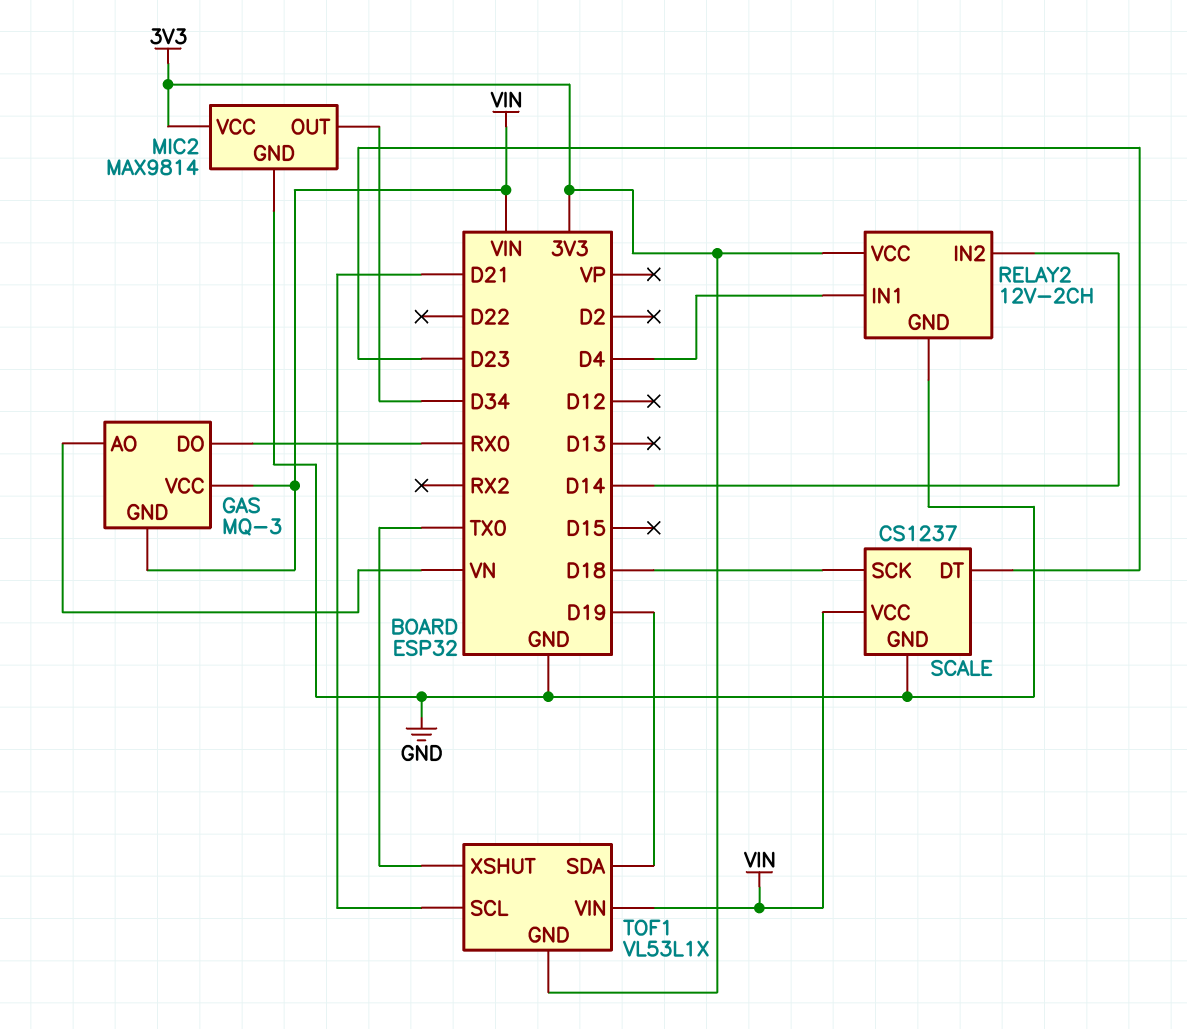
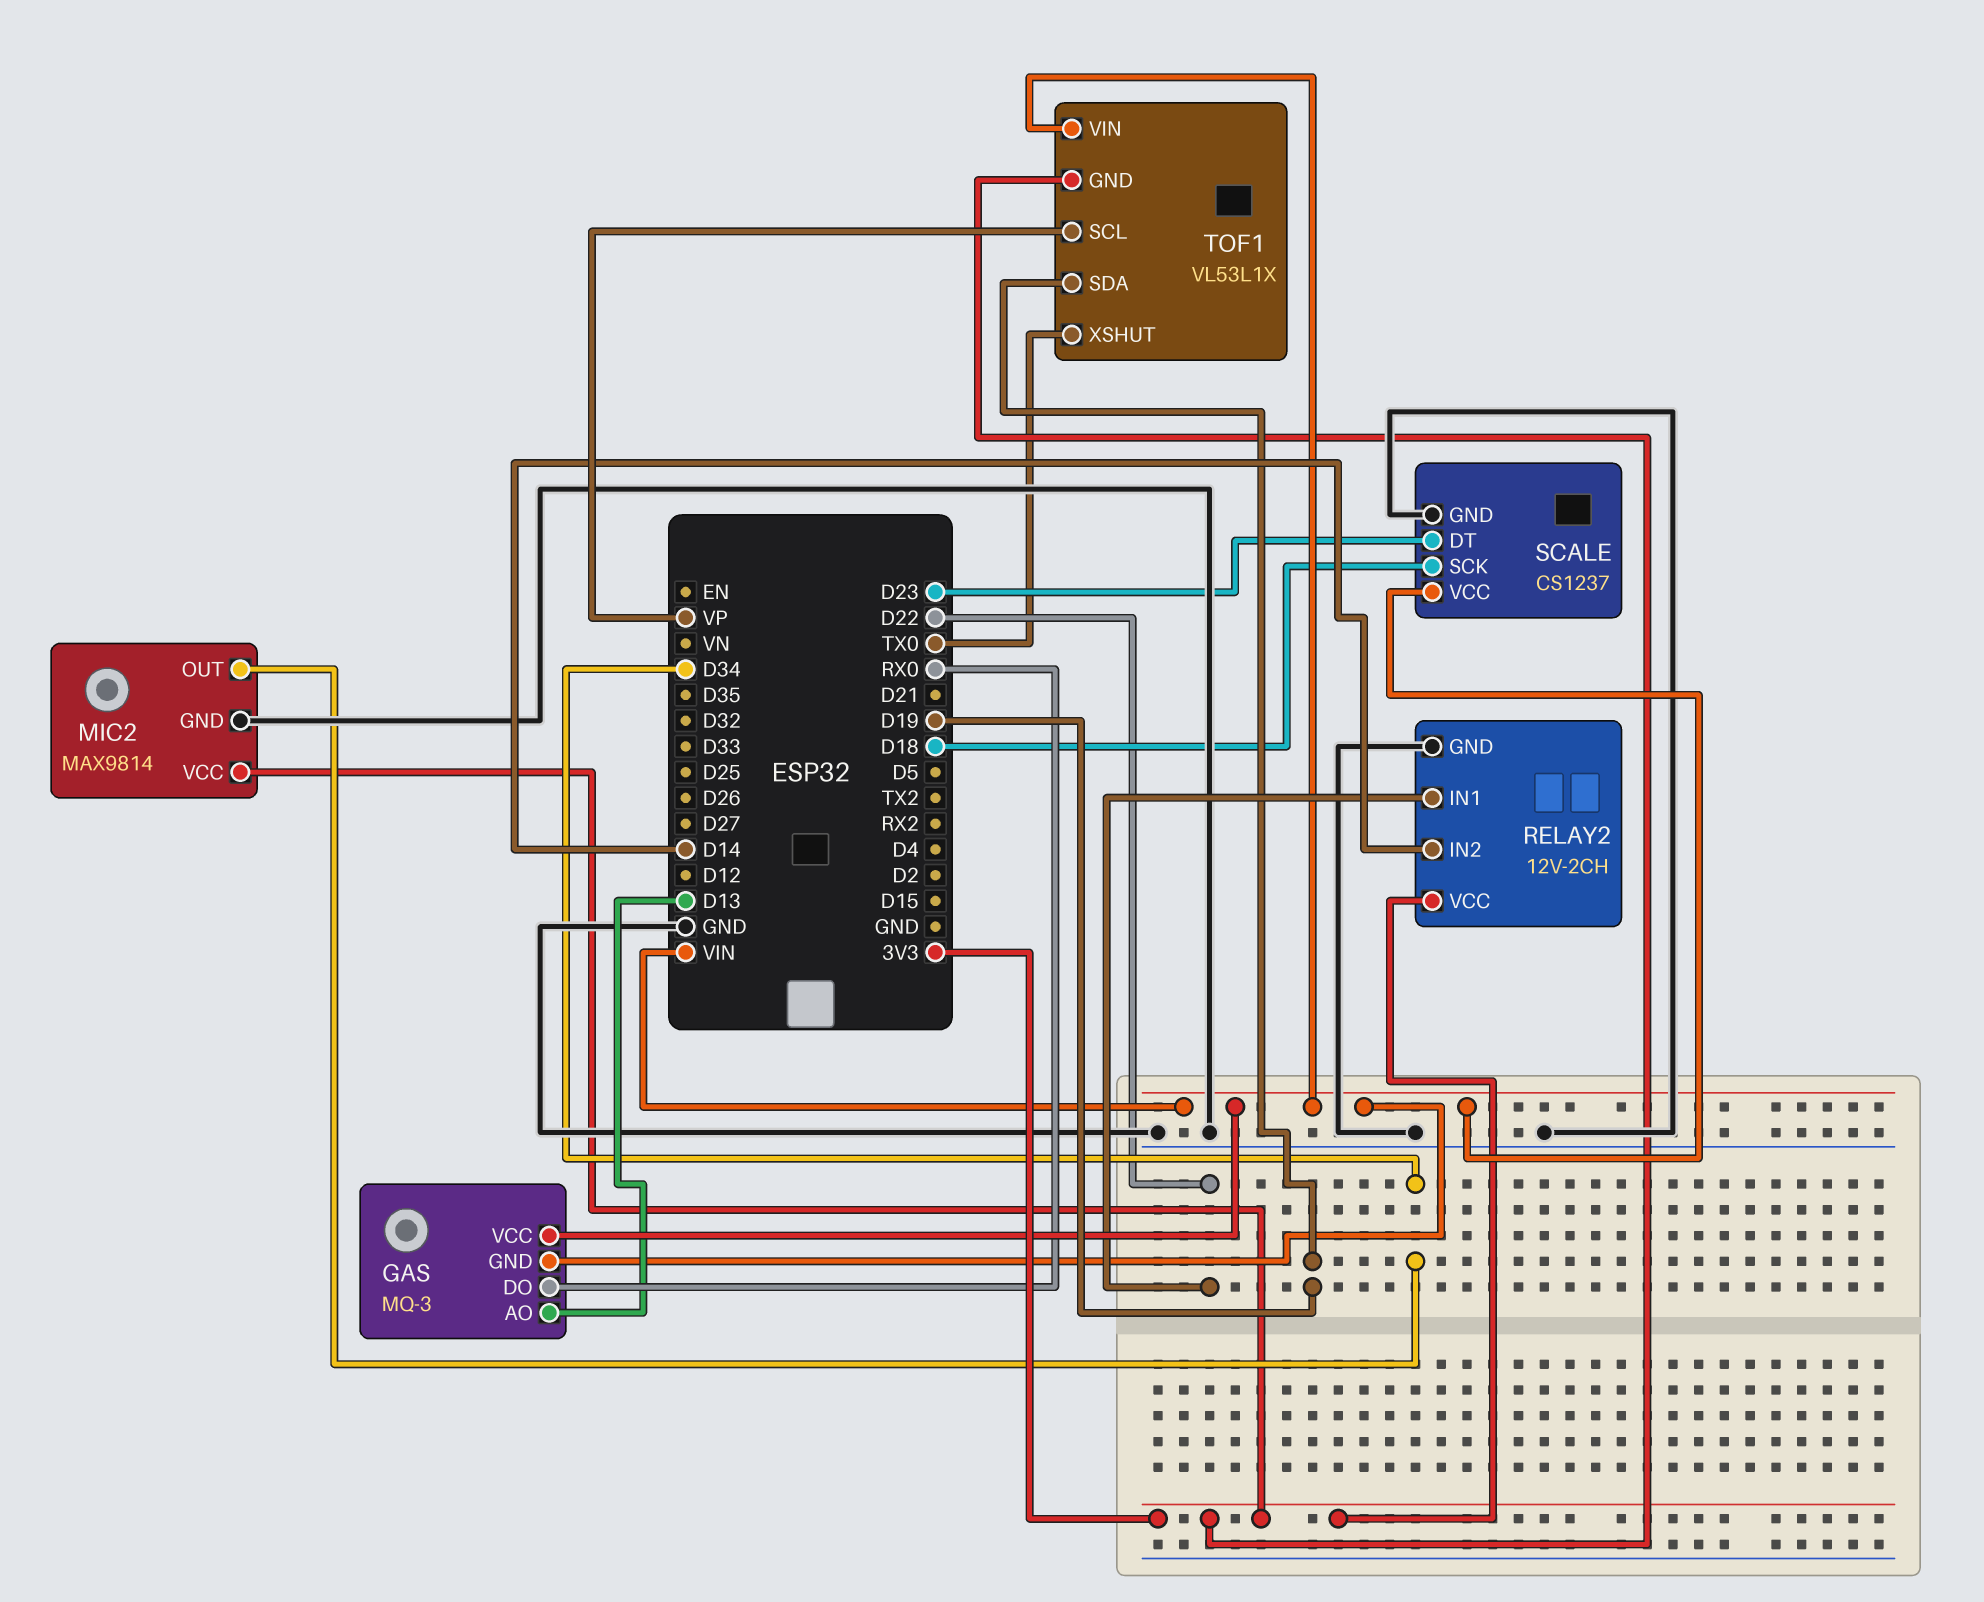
GAS pin AO: VN -> D13
RELAY2 pin IN1: D4 -> D22
TOF1 pin SCL: D21 -> VP

